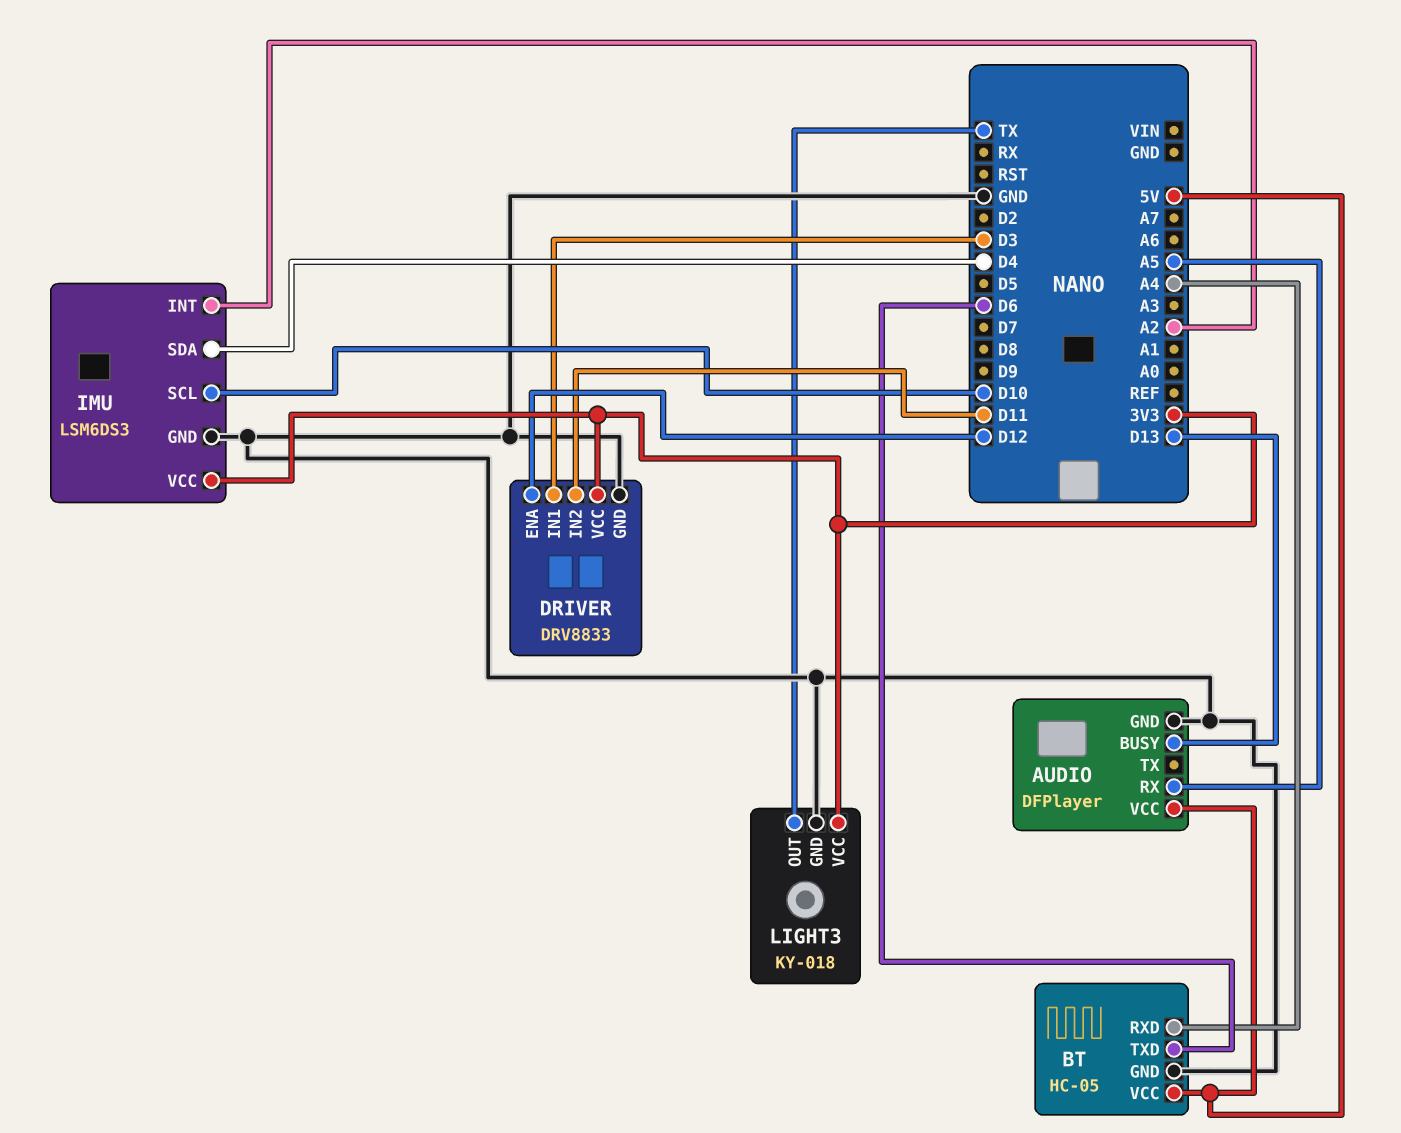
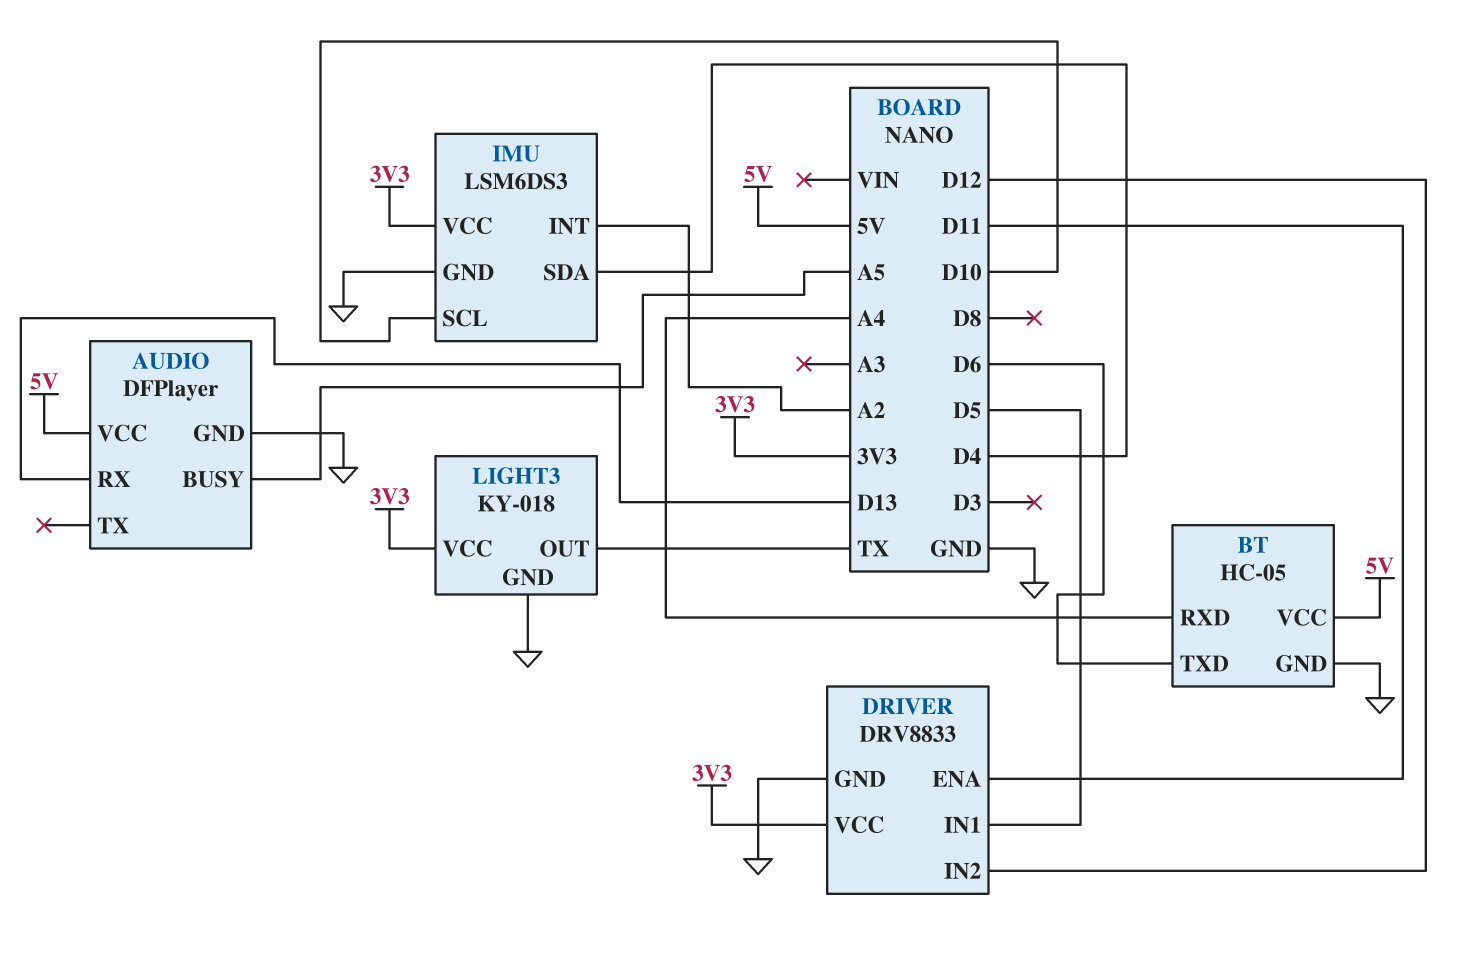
AUDIO pin BUSY: D13 -> A5
AUDIO pin RX: A5 -> D13
DRIVER pin ENA: D12 -> D11
DRIVER pin IN1: D3 -> D5
DRIVER pin IN2: D11 -> D12

